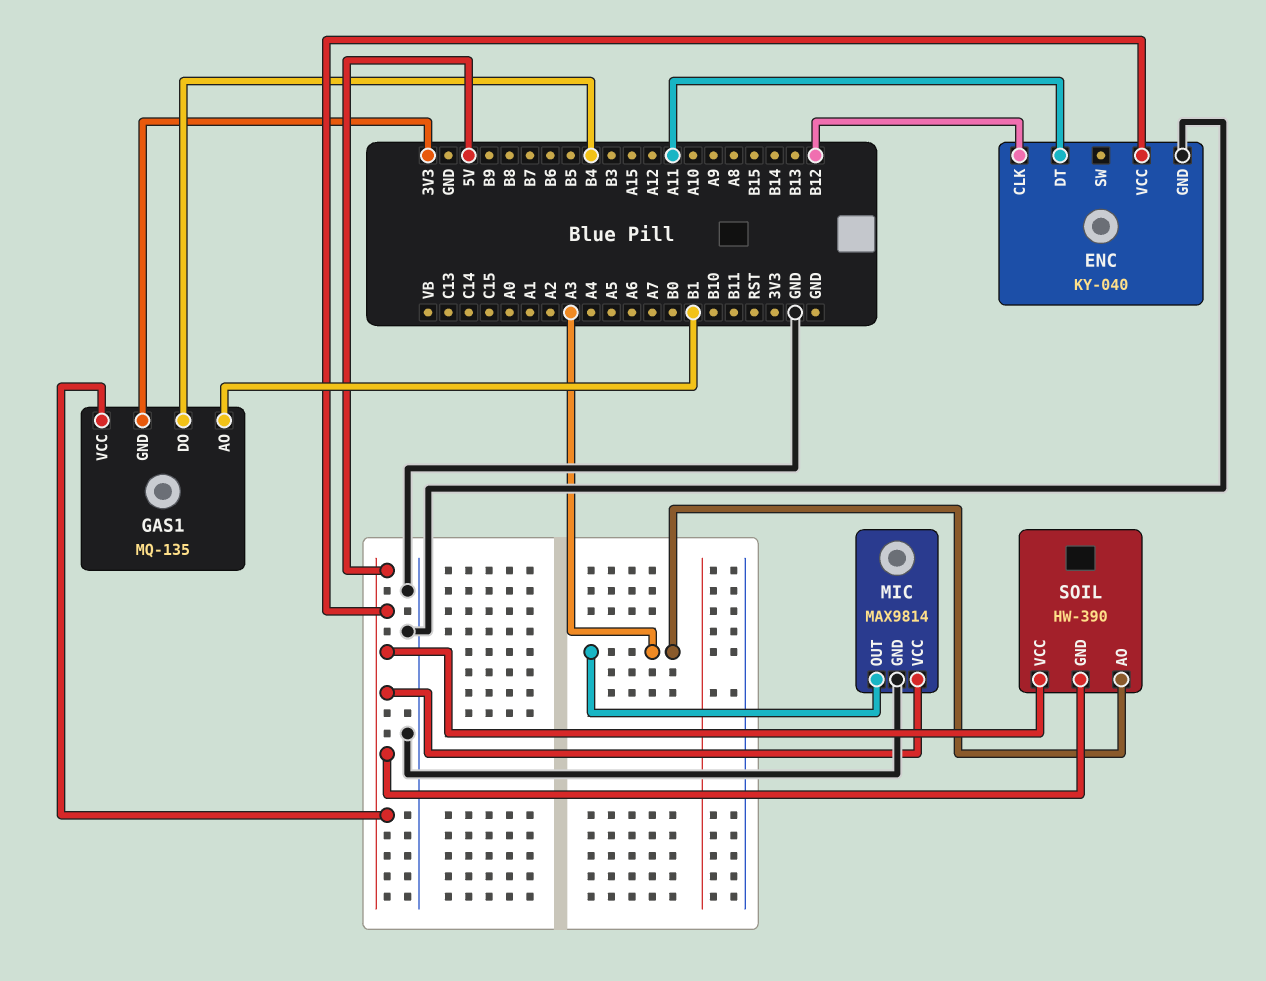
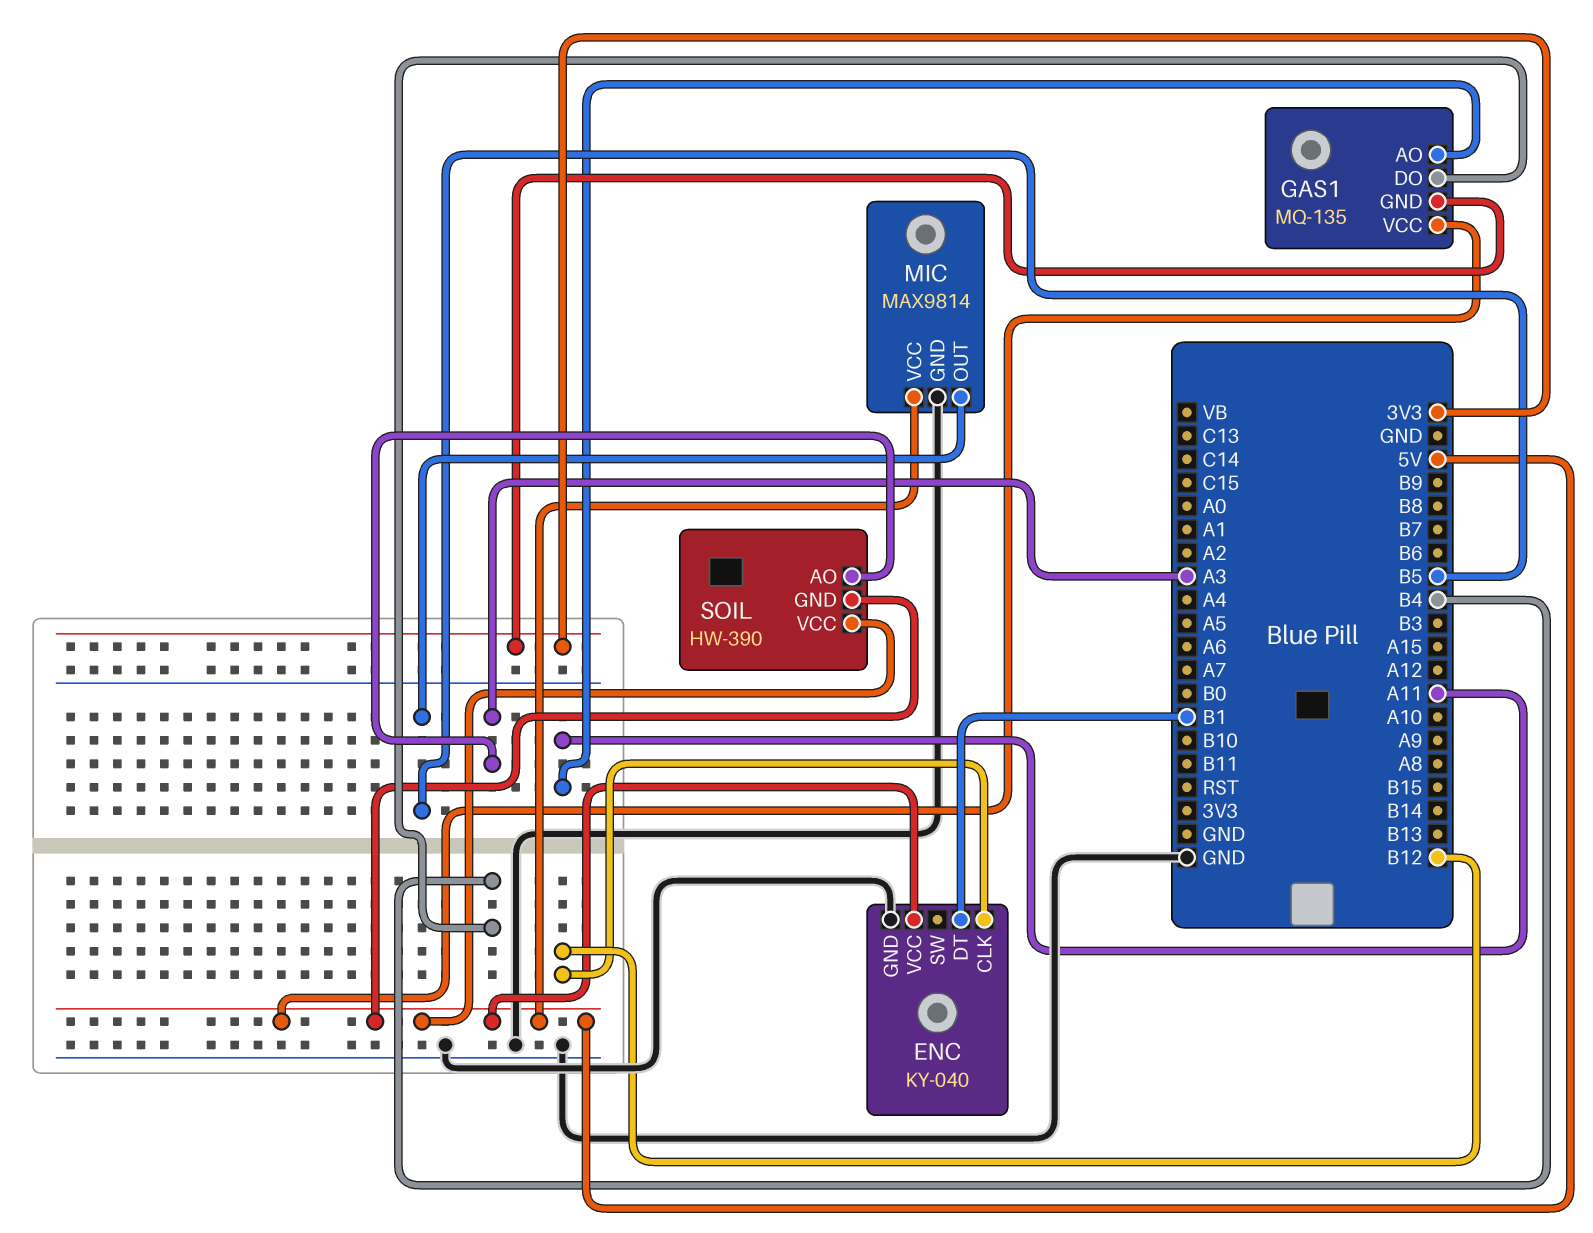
ENC pin DT: A11 -> B1
GAS1 pin AO: B1 -> A11
MIC pin OUT: A3 -> B5

